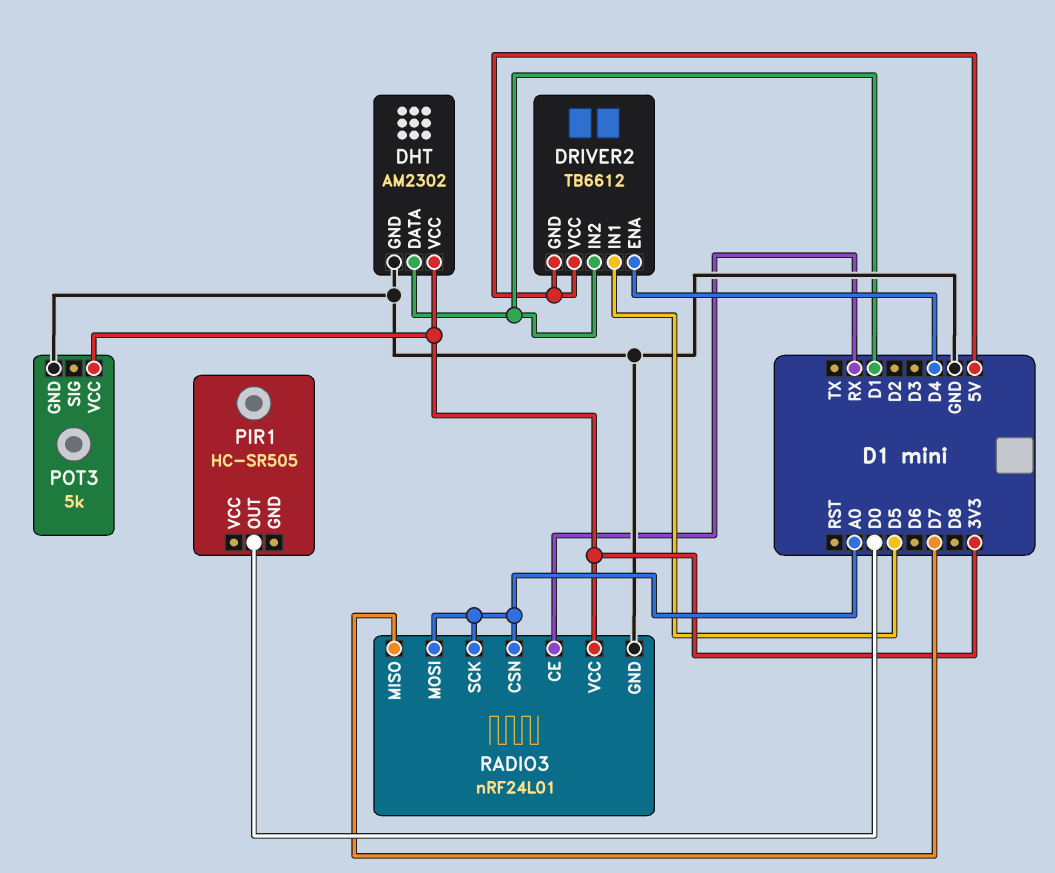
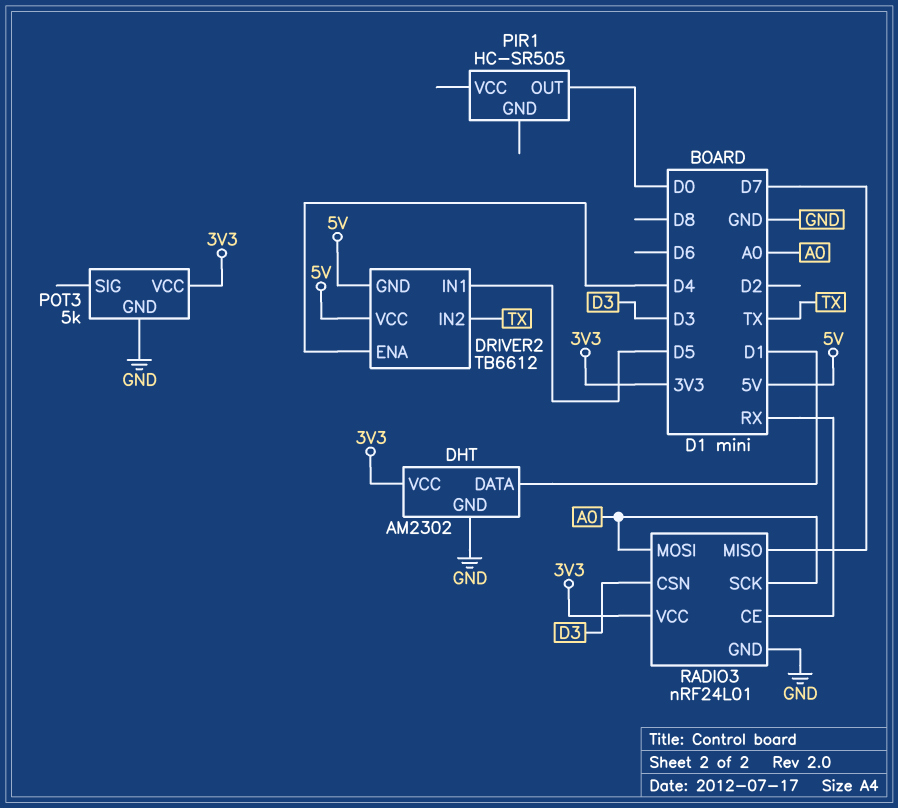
DRIVER2 pin IN2: D1 -> TX
RADIO3 pin CSN: A0 -> D3

